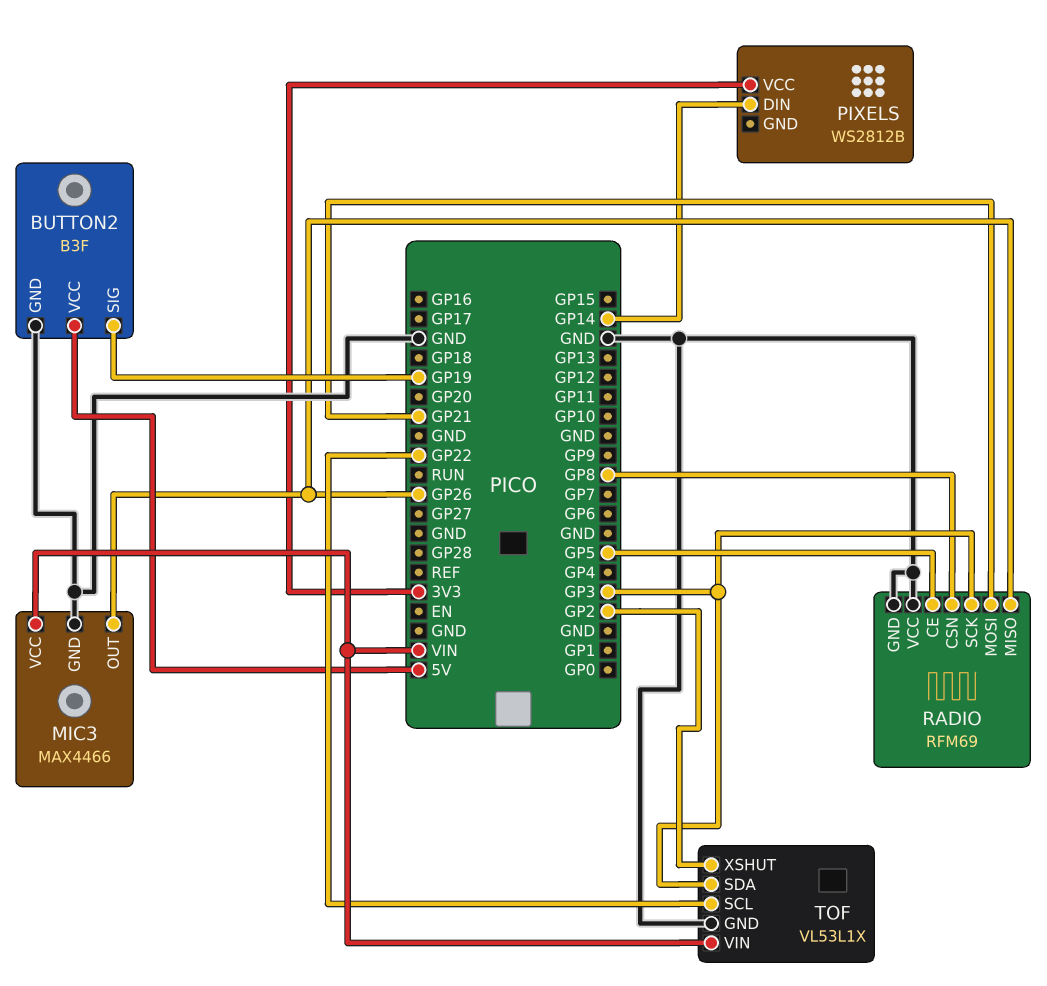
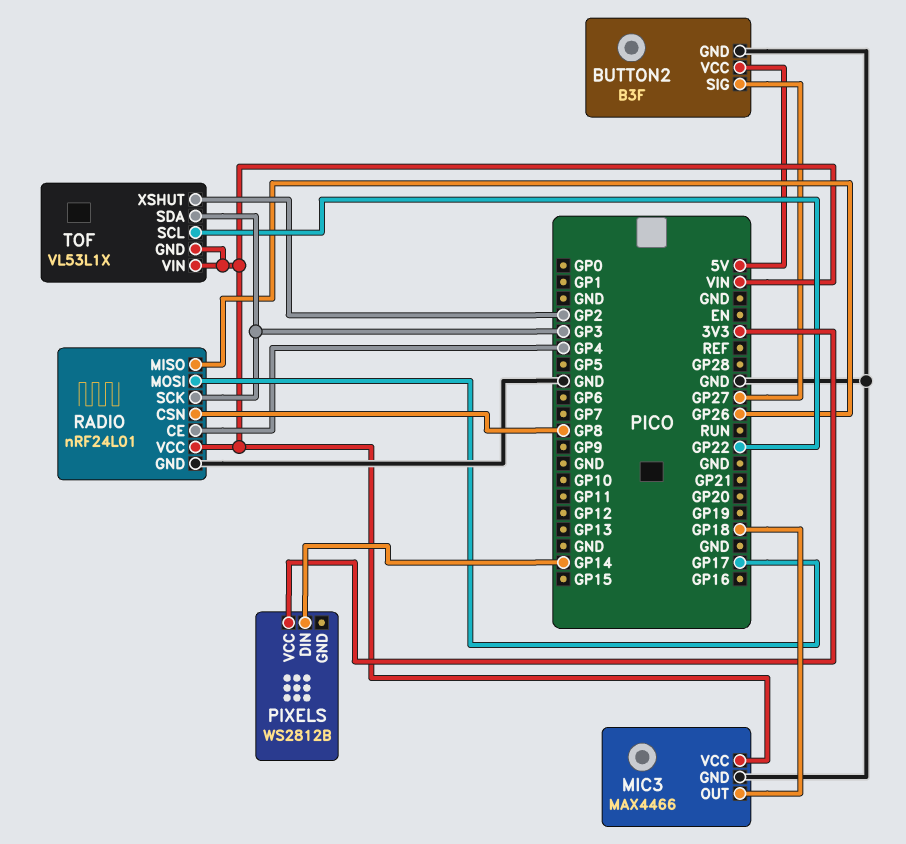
BUTTON2 pin SIG: GP19 -> GP27
MIC3 pin OUT: GP26 -> GP18
RADIO: RFM69 -> nRF24L01
RADIO pin CE: GP5 -> GP4
RADIO pin MOSI: GP21 -> GP17
RADIO pin VCC: GND -> VIN
TOF pin GND: GND -> VIN

